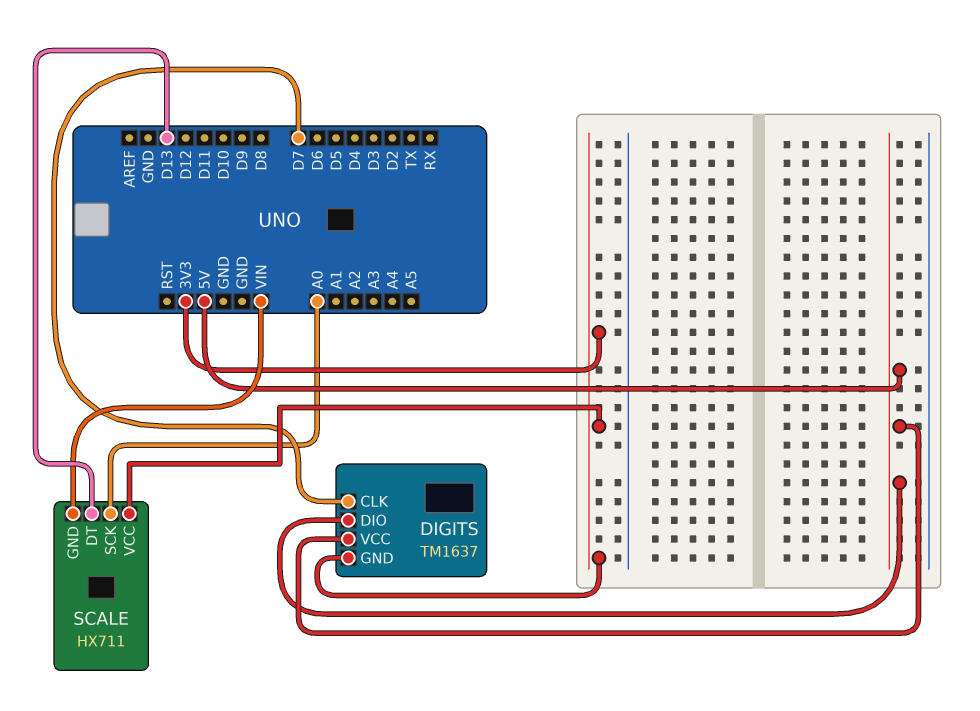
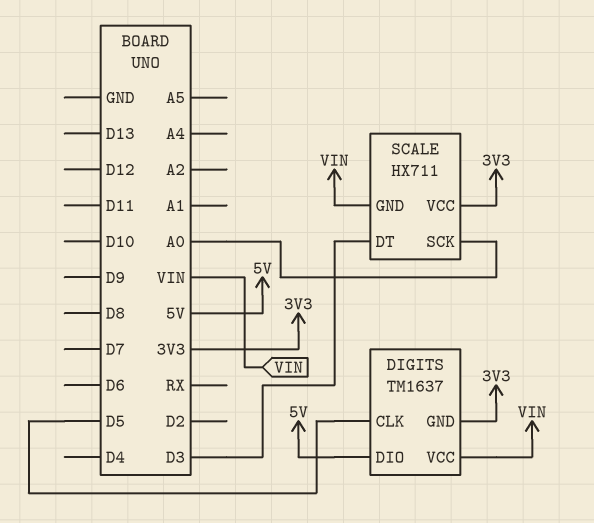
DIGITS pin CLK: D7 -> D5
DIGITS pin VCC: 5V -> VIN
SCALE pin DT: D13 -> D3

